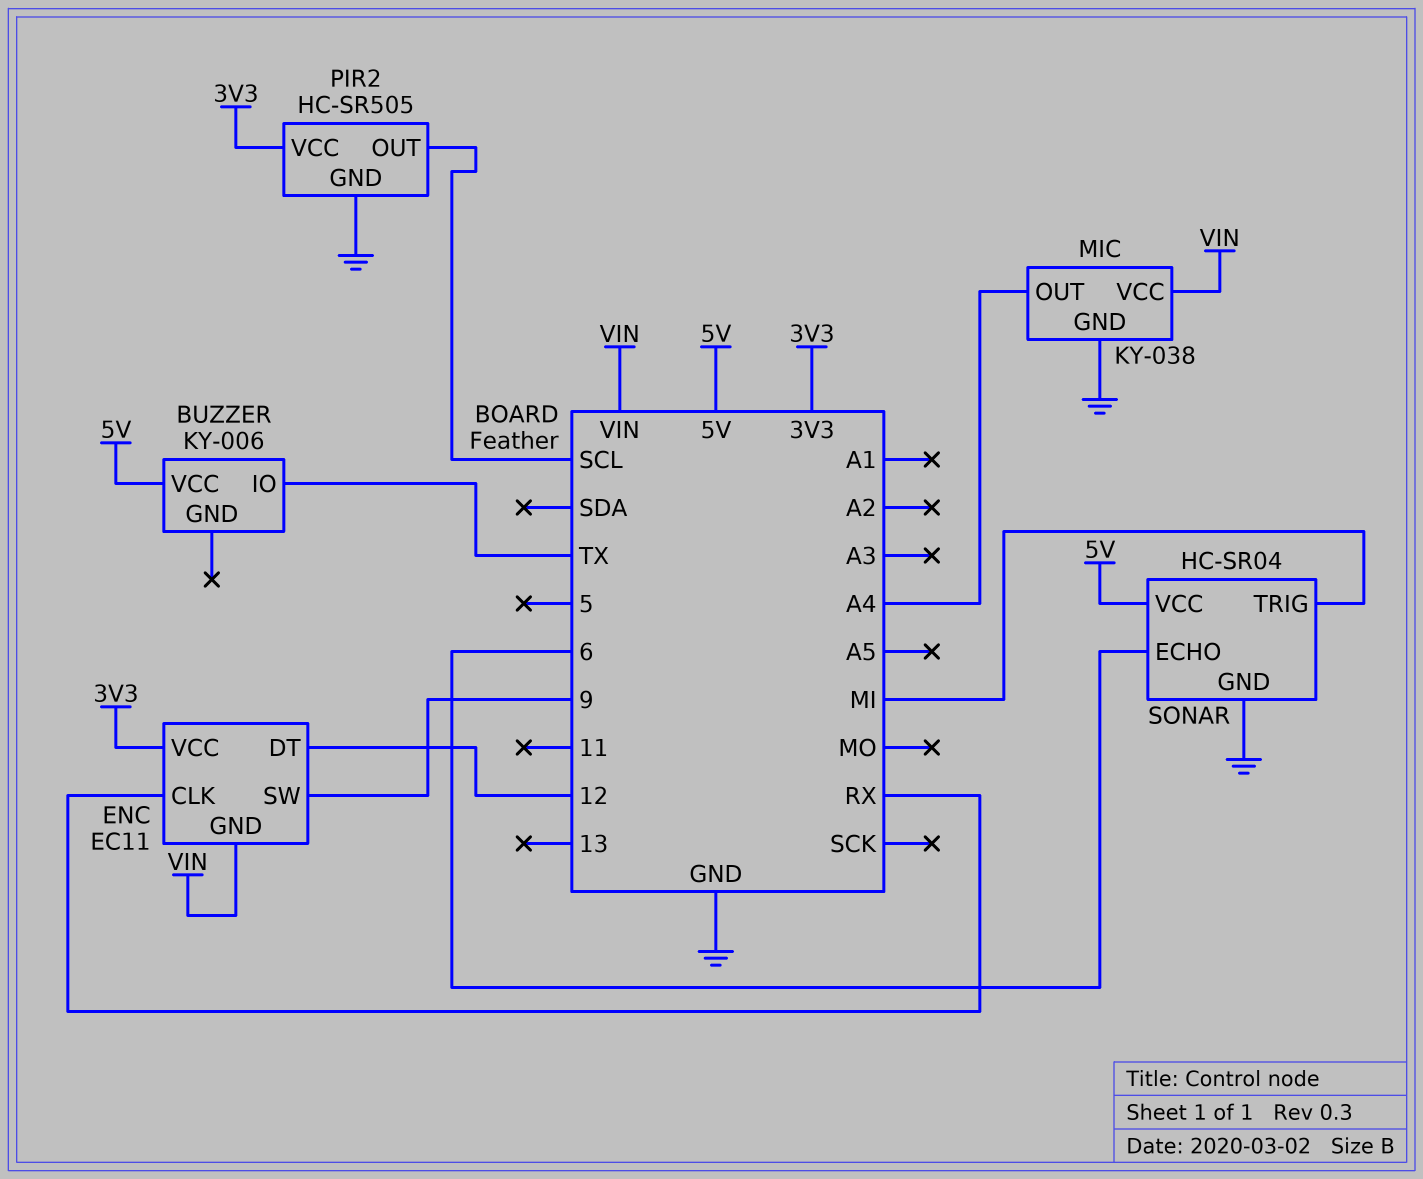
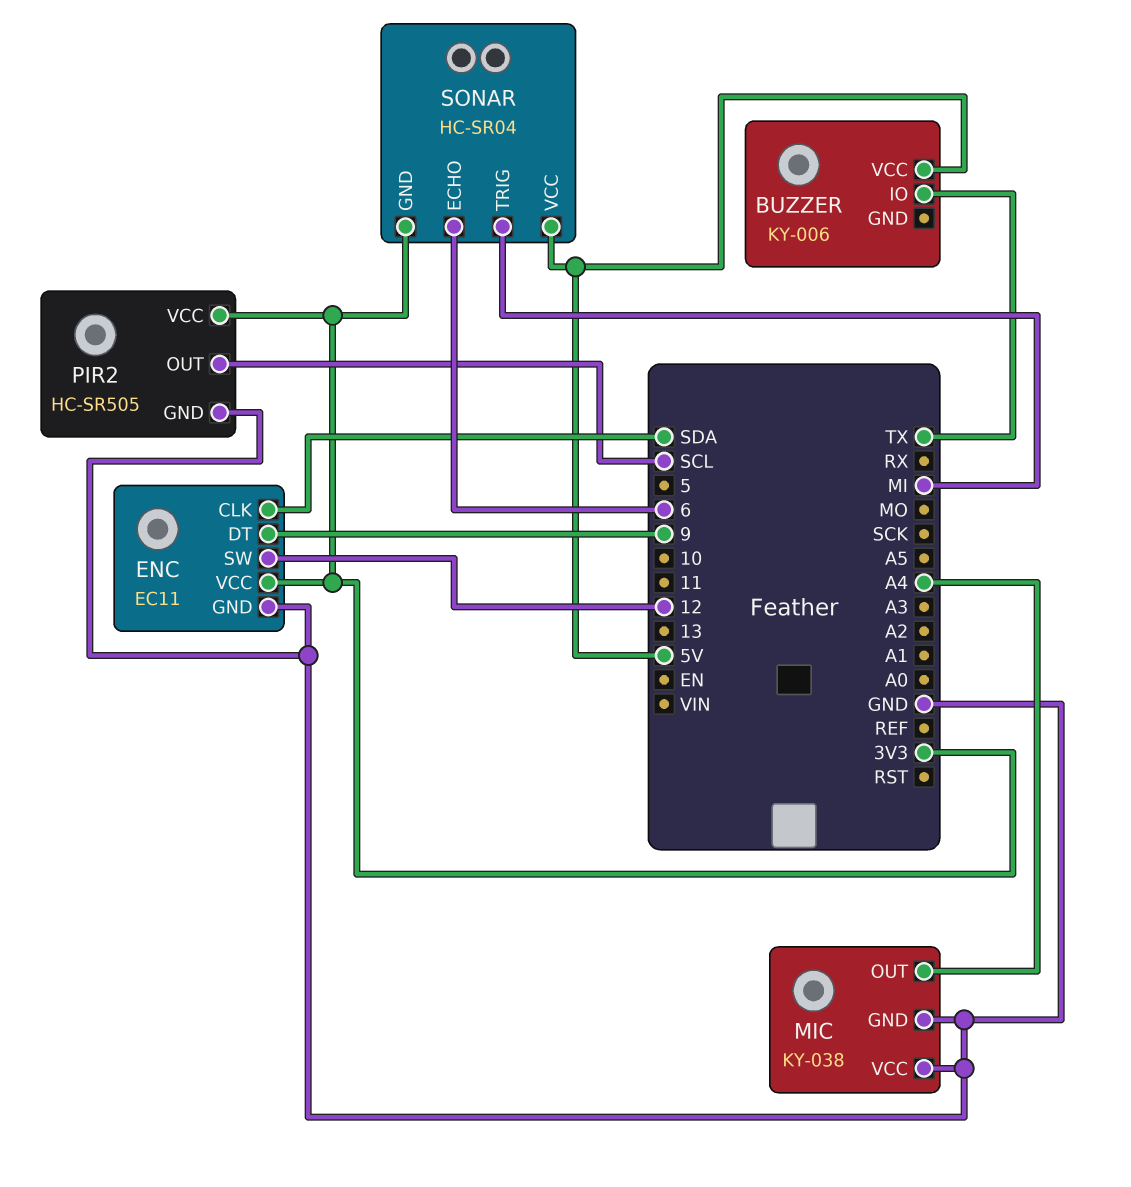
ENC pin CLK: RX -> SDA
ENC pin DT: 12 -> 9
ENC pin GND: VIN -> GND
ENC pin SW: 9 -> 12
MIC pin VCC: VIN -> GND
SONAR pin GND: GND -> 3V3

